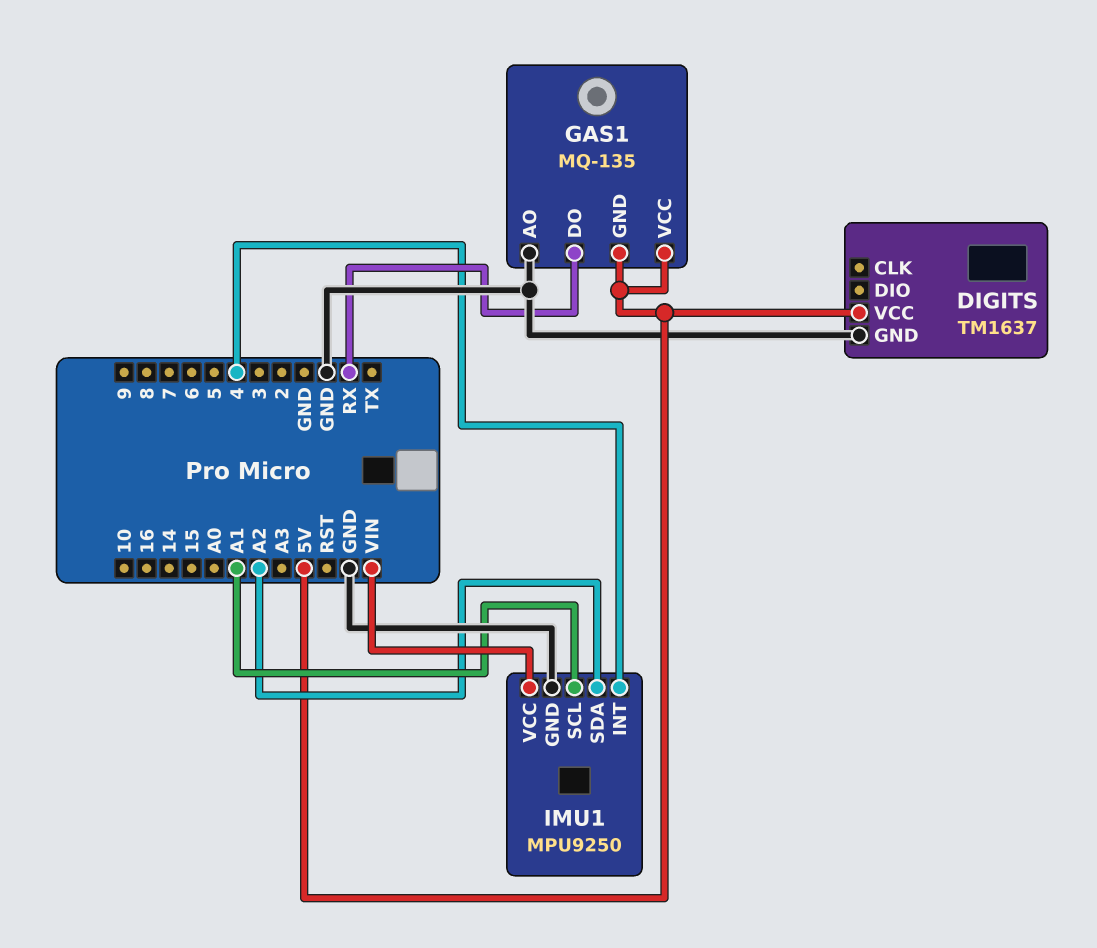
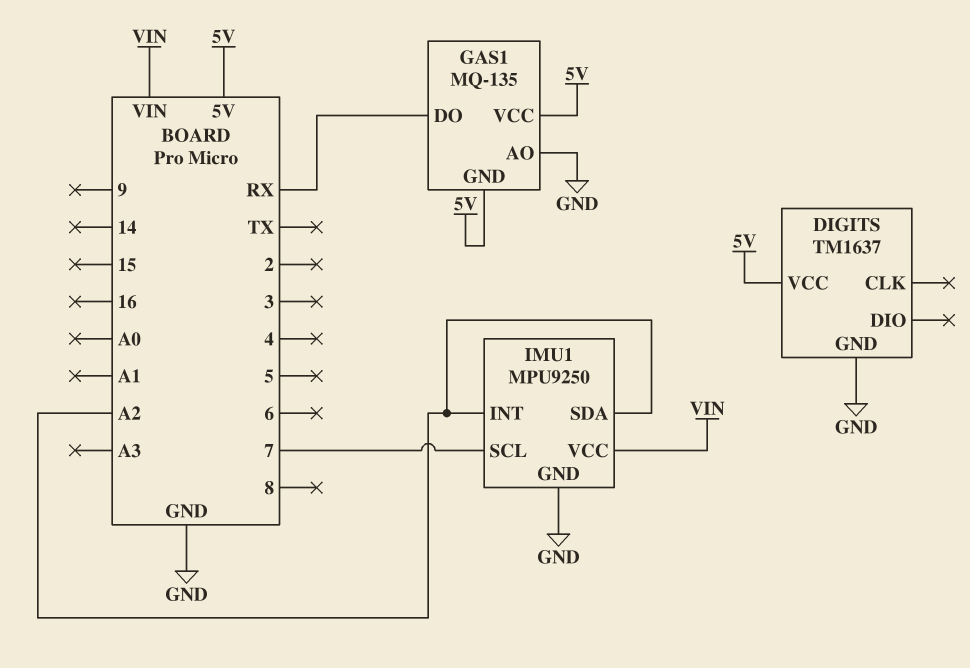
IMU1 pin INT: 4 -> A2
IMU1 pin SCL: A1 -> 7

